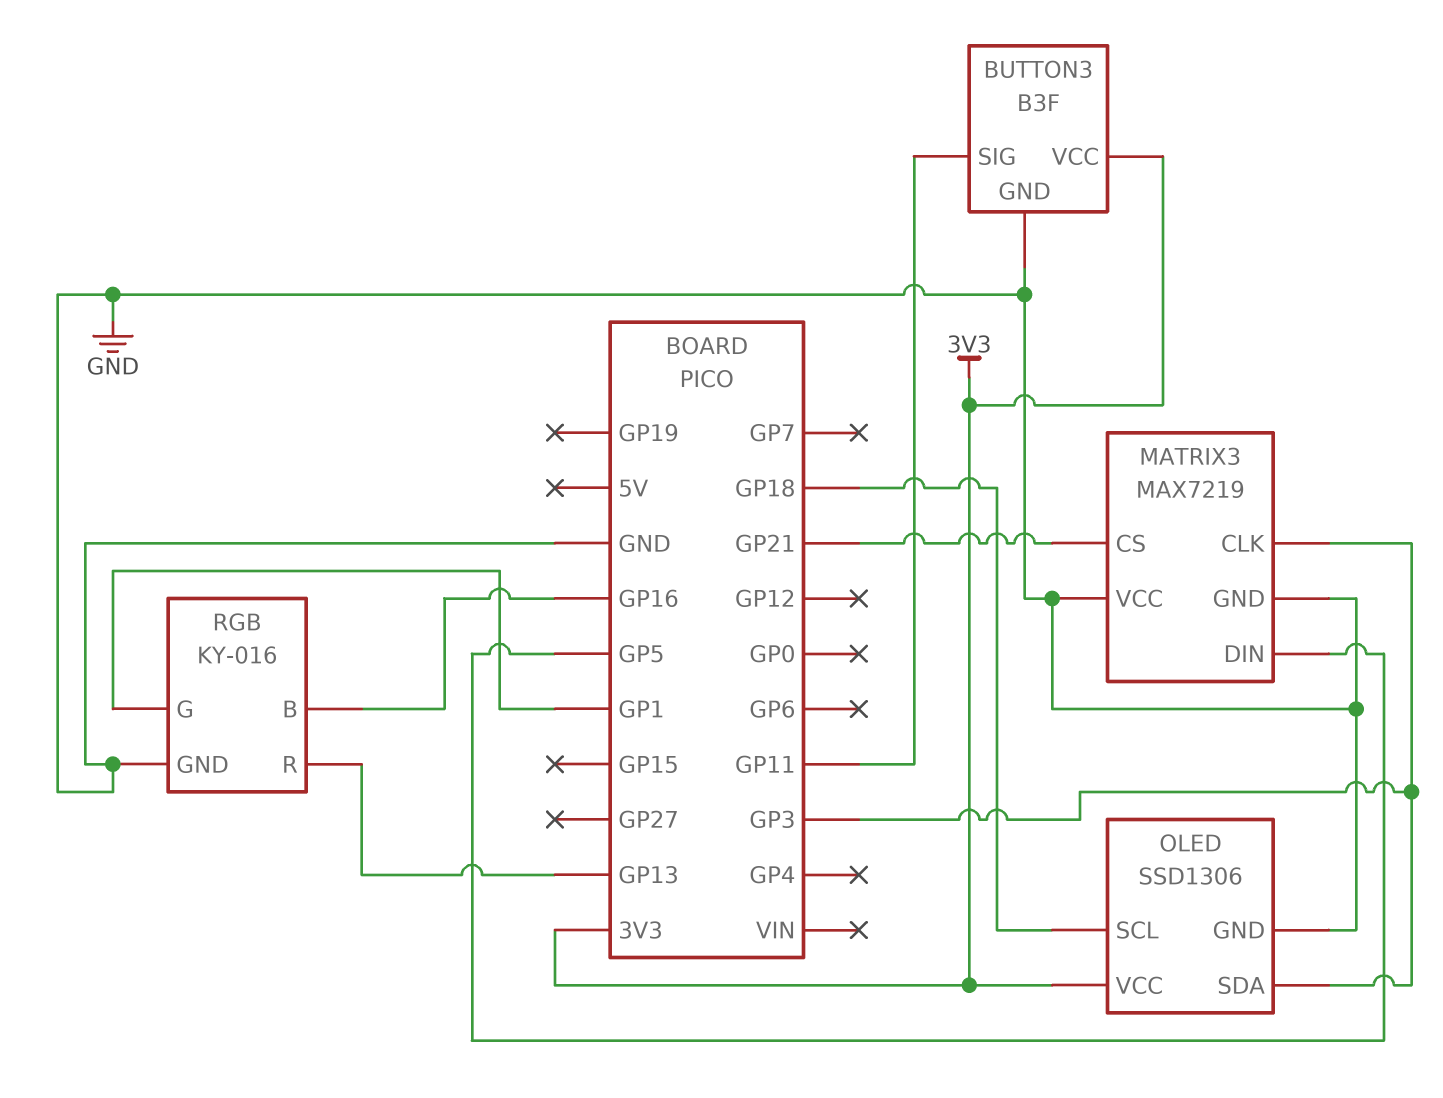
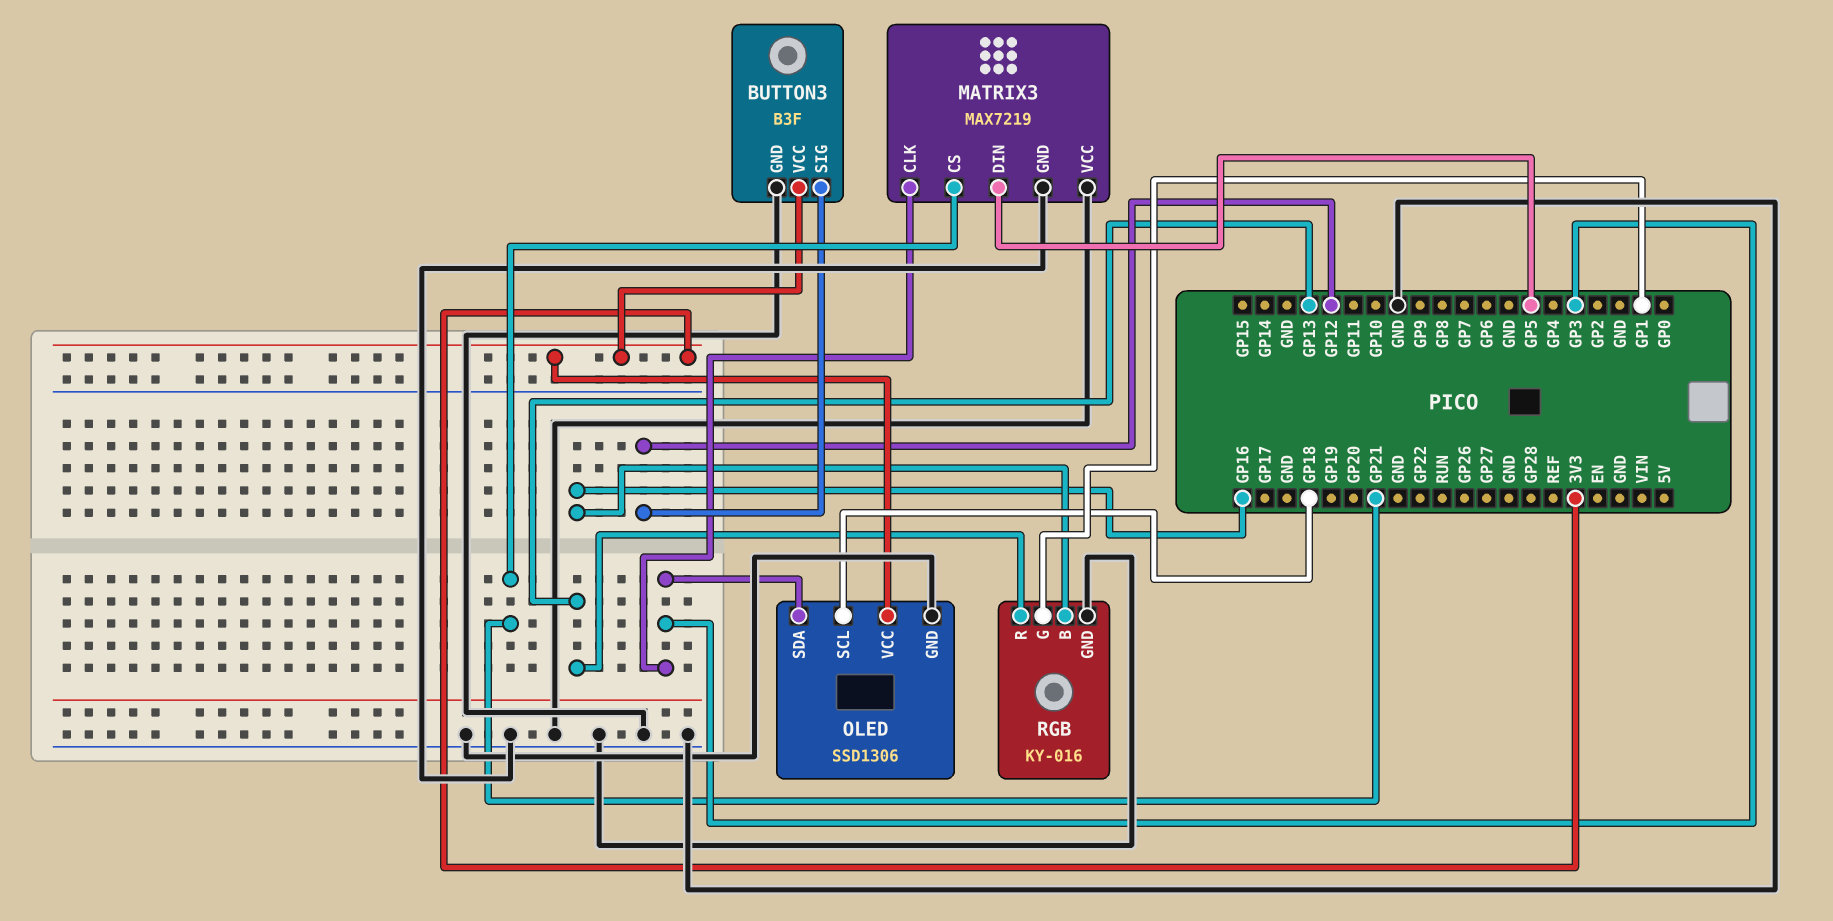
BUTTON3 pin SIG: GP11 -> GP12

